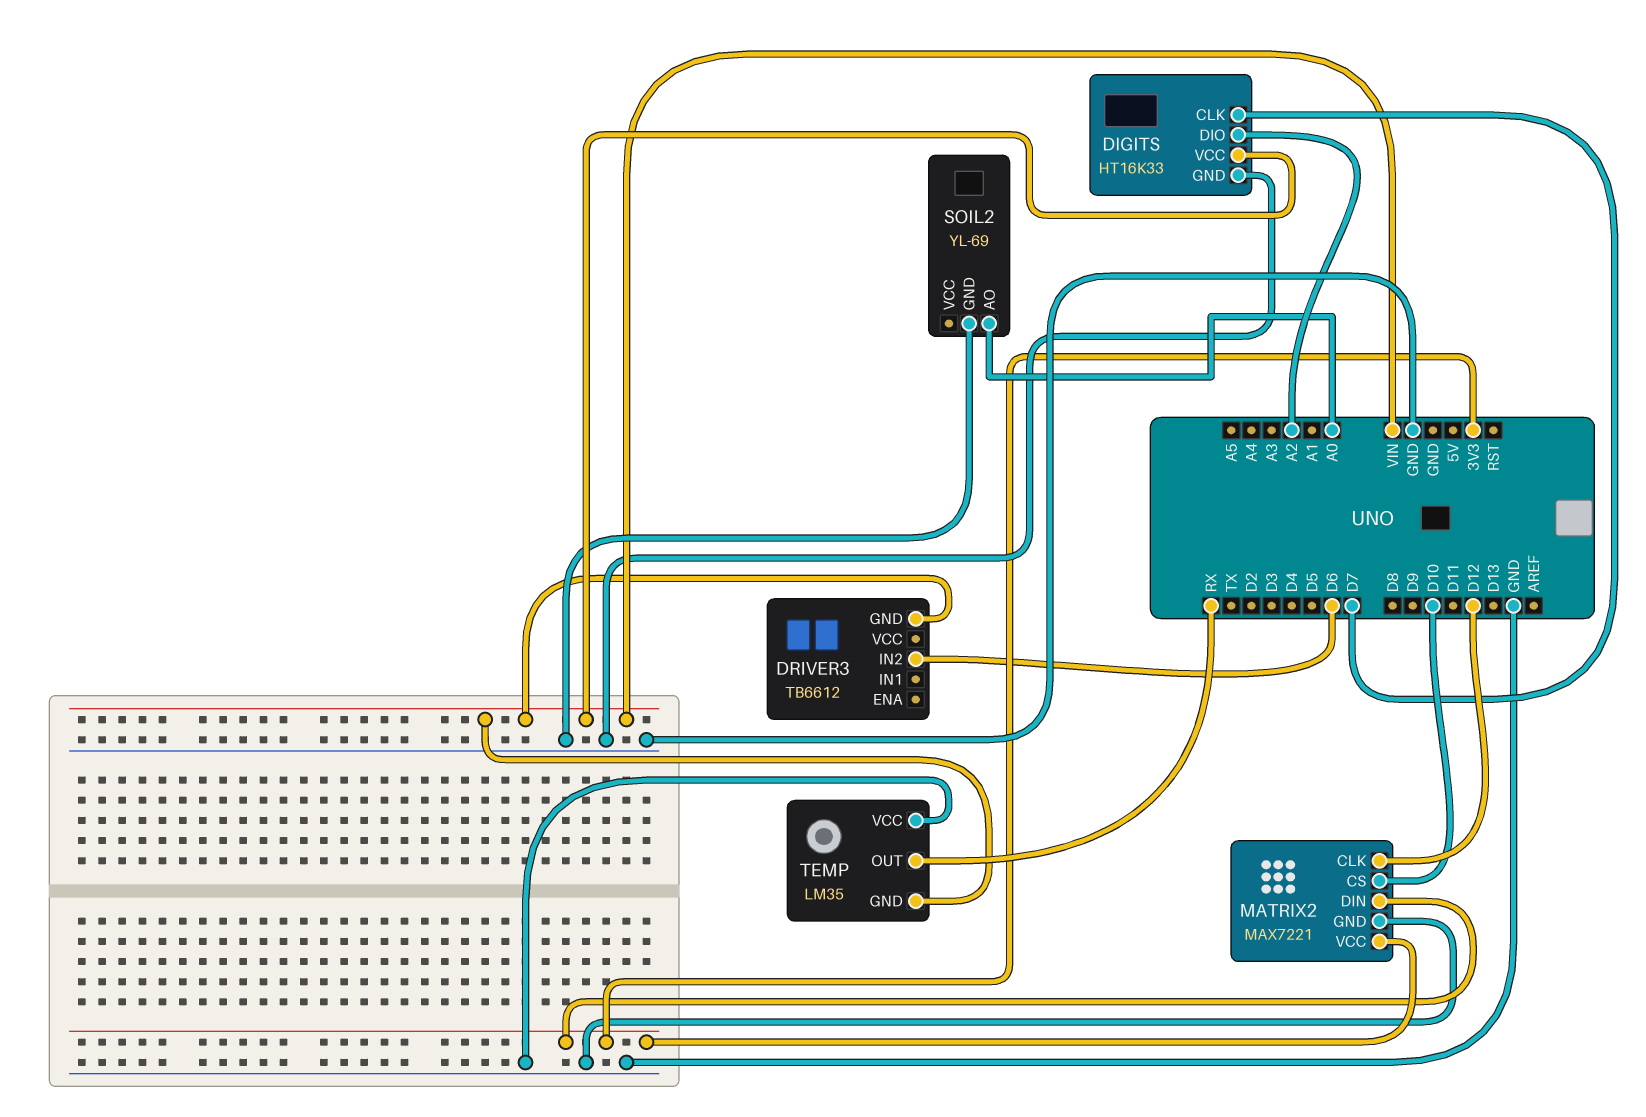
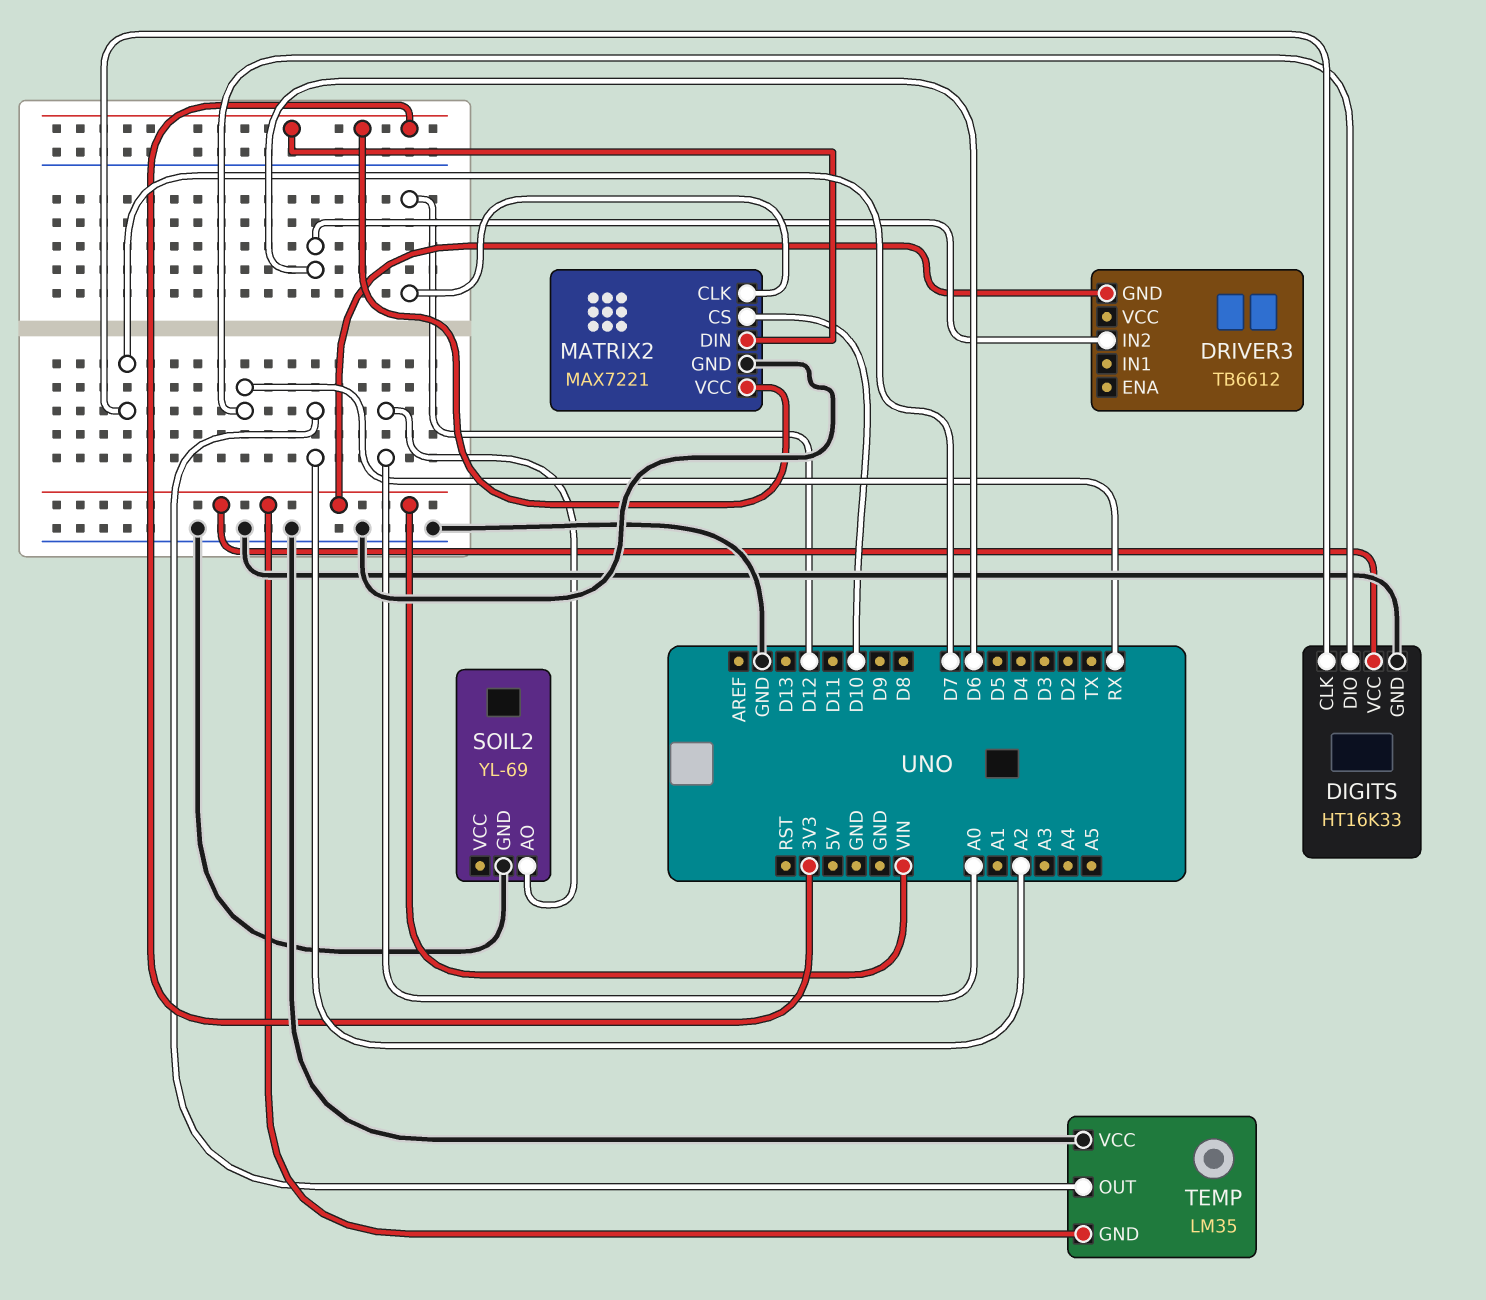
DIGITS pin DIO: A2 -> RX
TEMP pin OUT: RX -> A2

